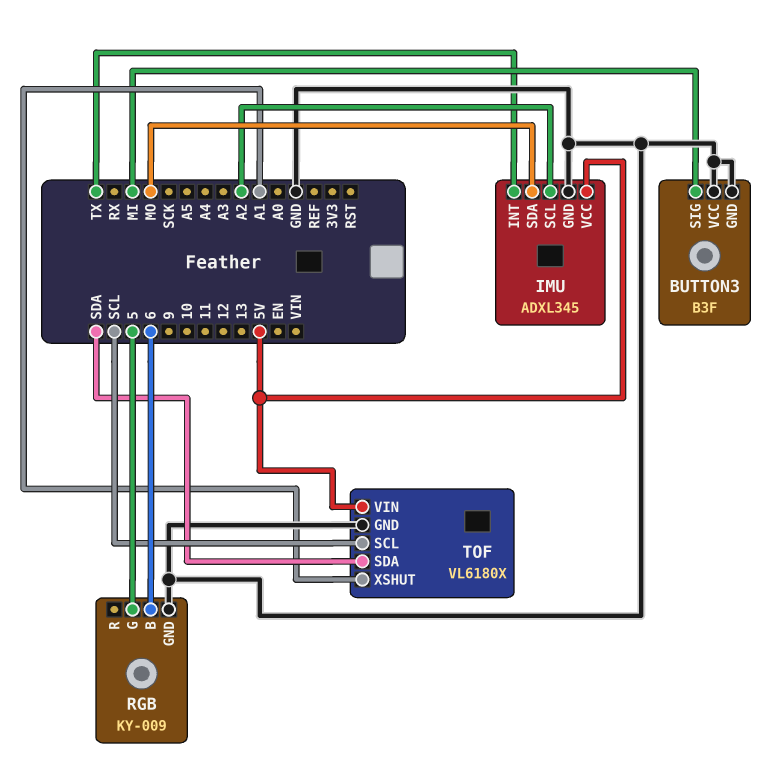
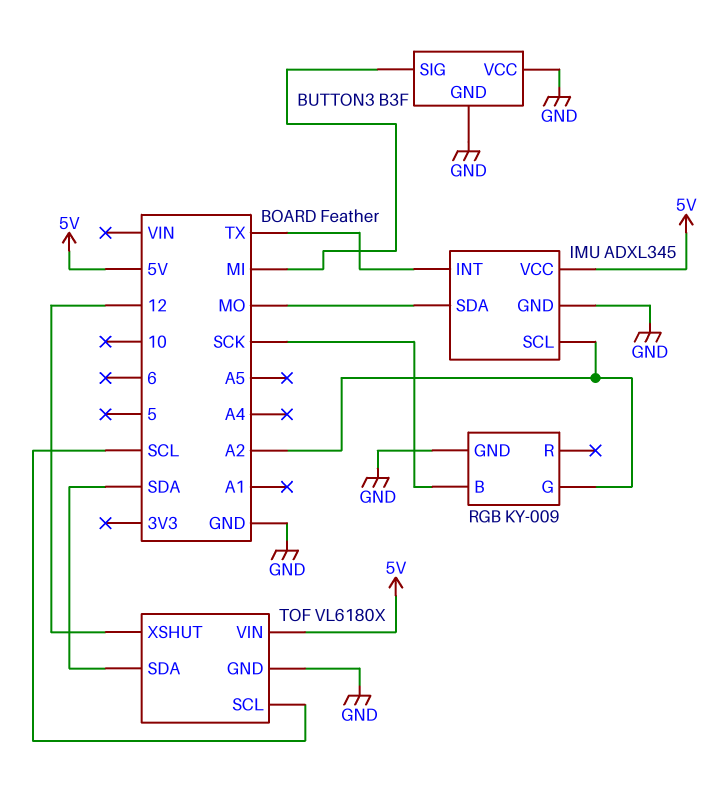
RGB pin B: 6 -> SCK
RGB pin G: 5 -> A2
TOF pin XSHUT: A1 -> 12

